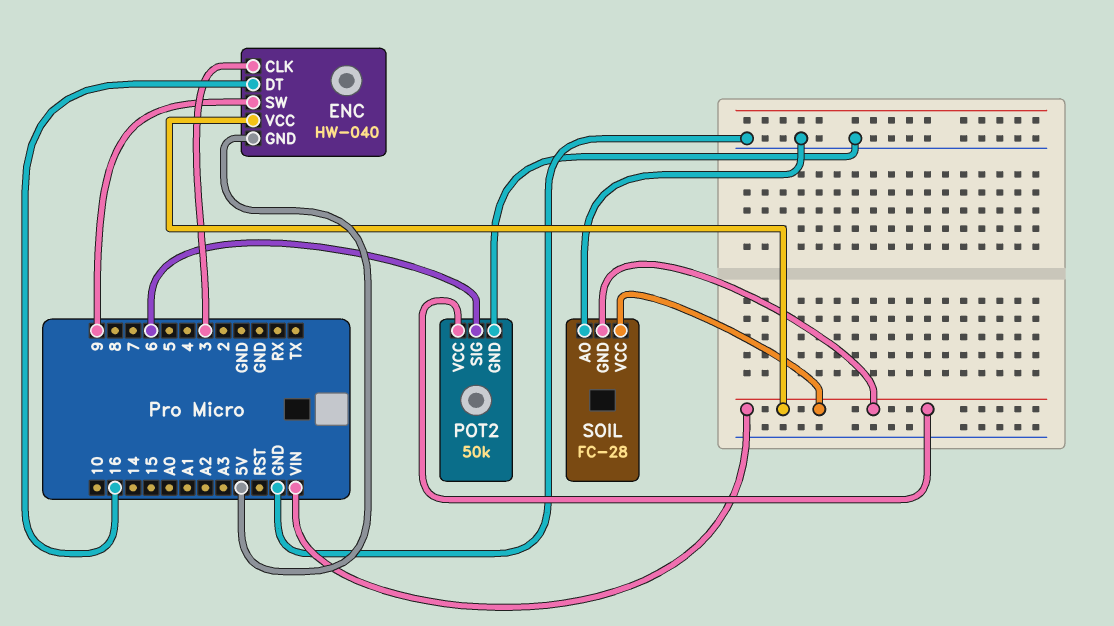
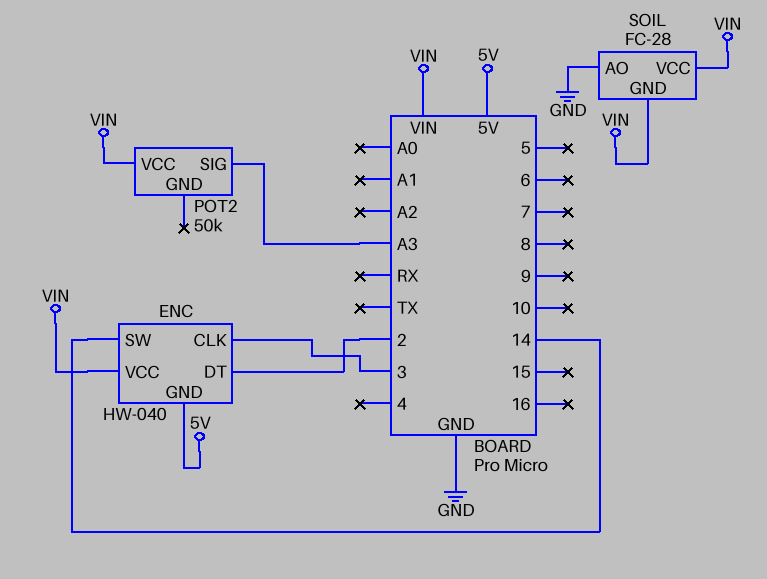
ENC pin DT: 16 -> 2
ENC pin SW: 9 -> 14
POT2 pin GND: GND -> none
POT2 pin SIG: 6 -> A3

